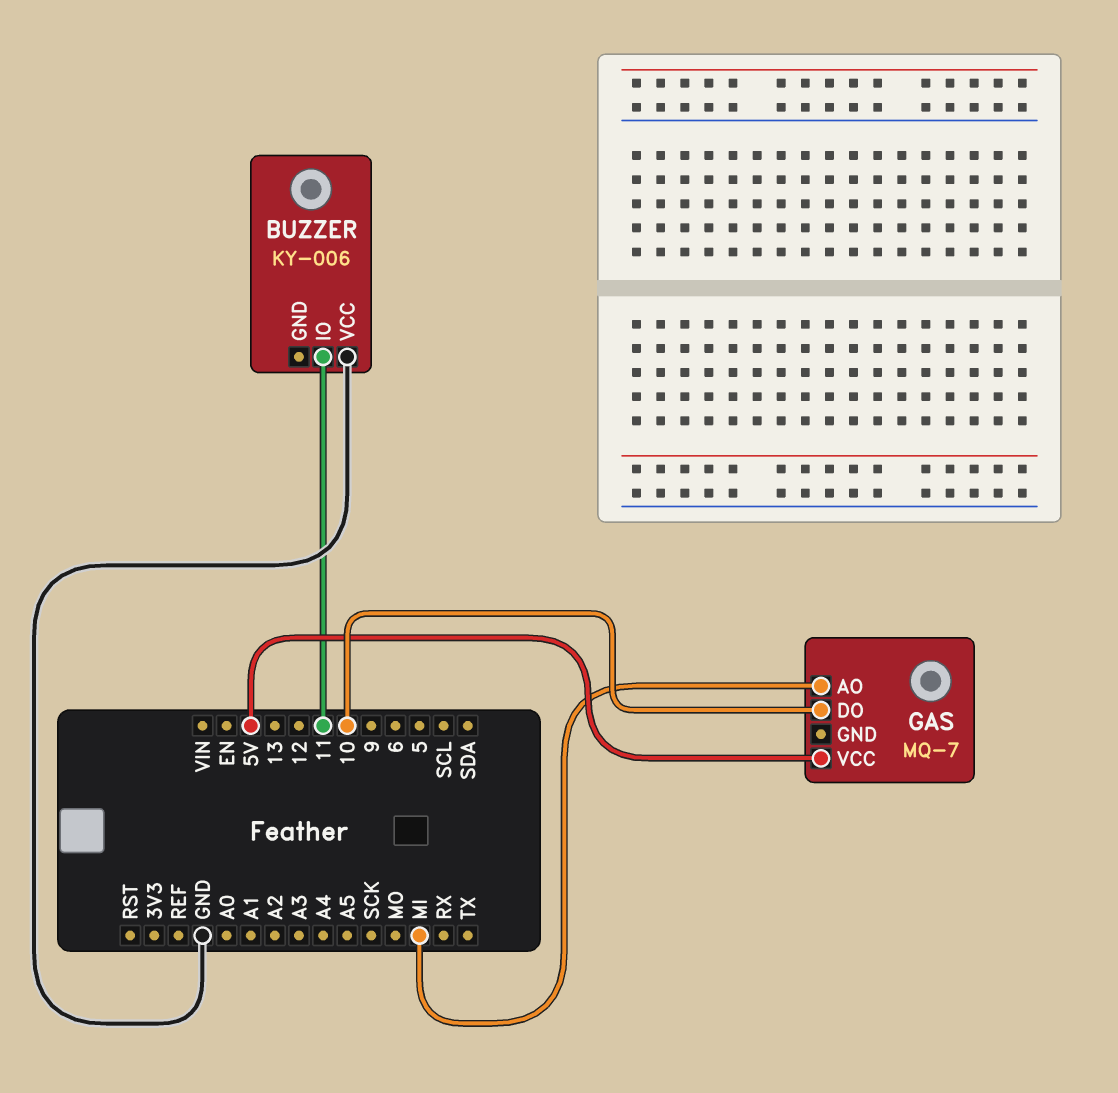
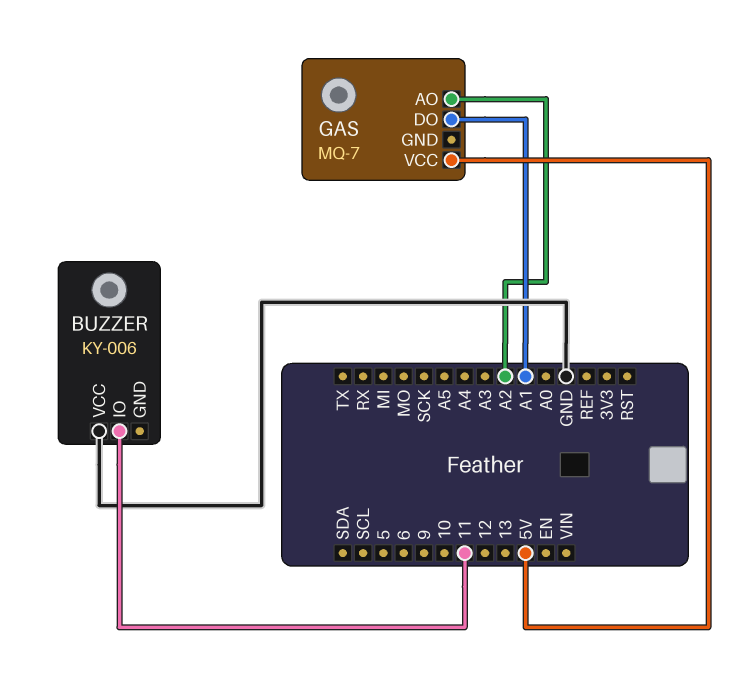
GAS pin AO: MI -> A2
GAS pin DO: 10 -> A1

